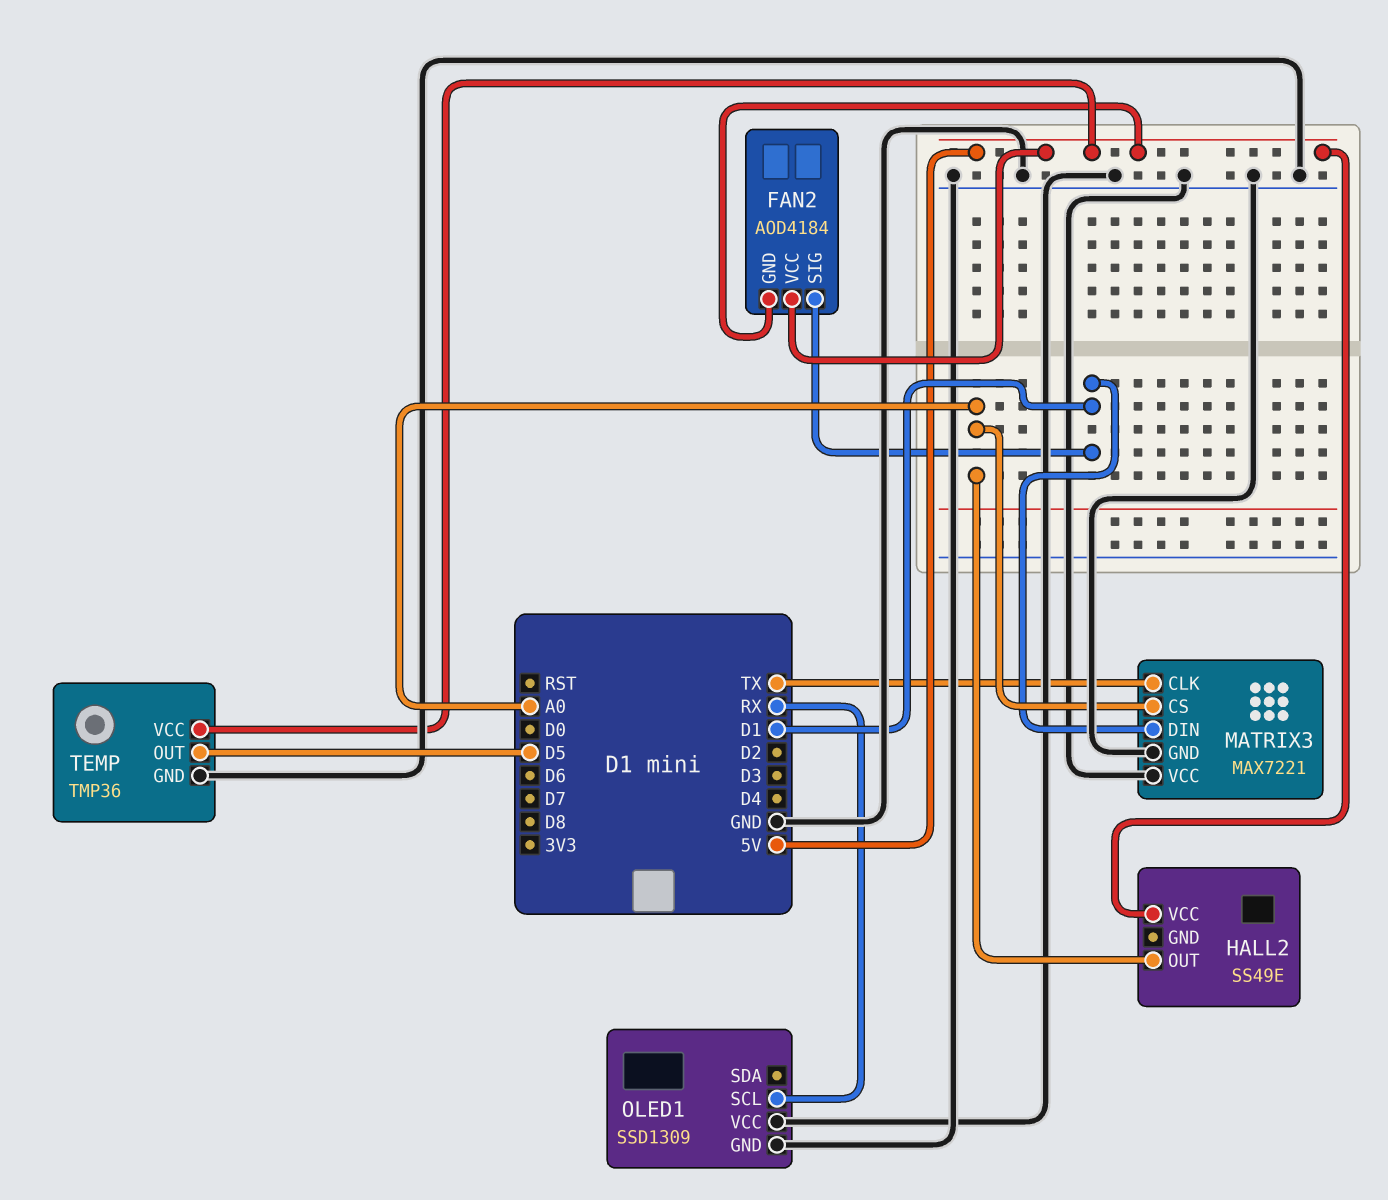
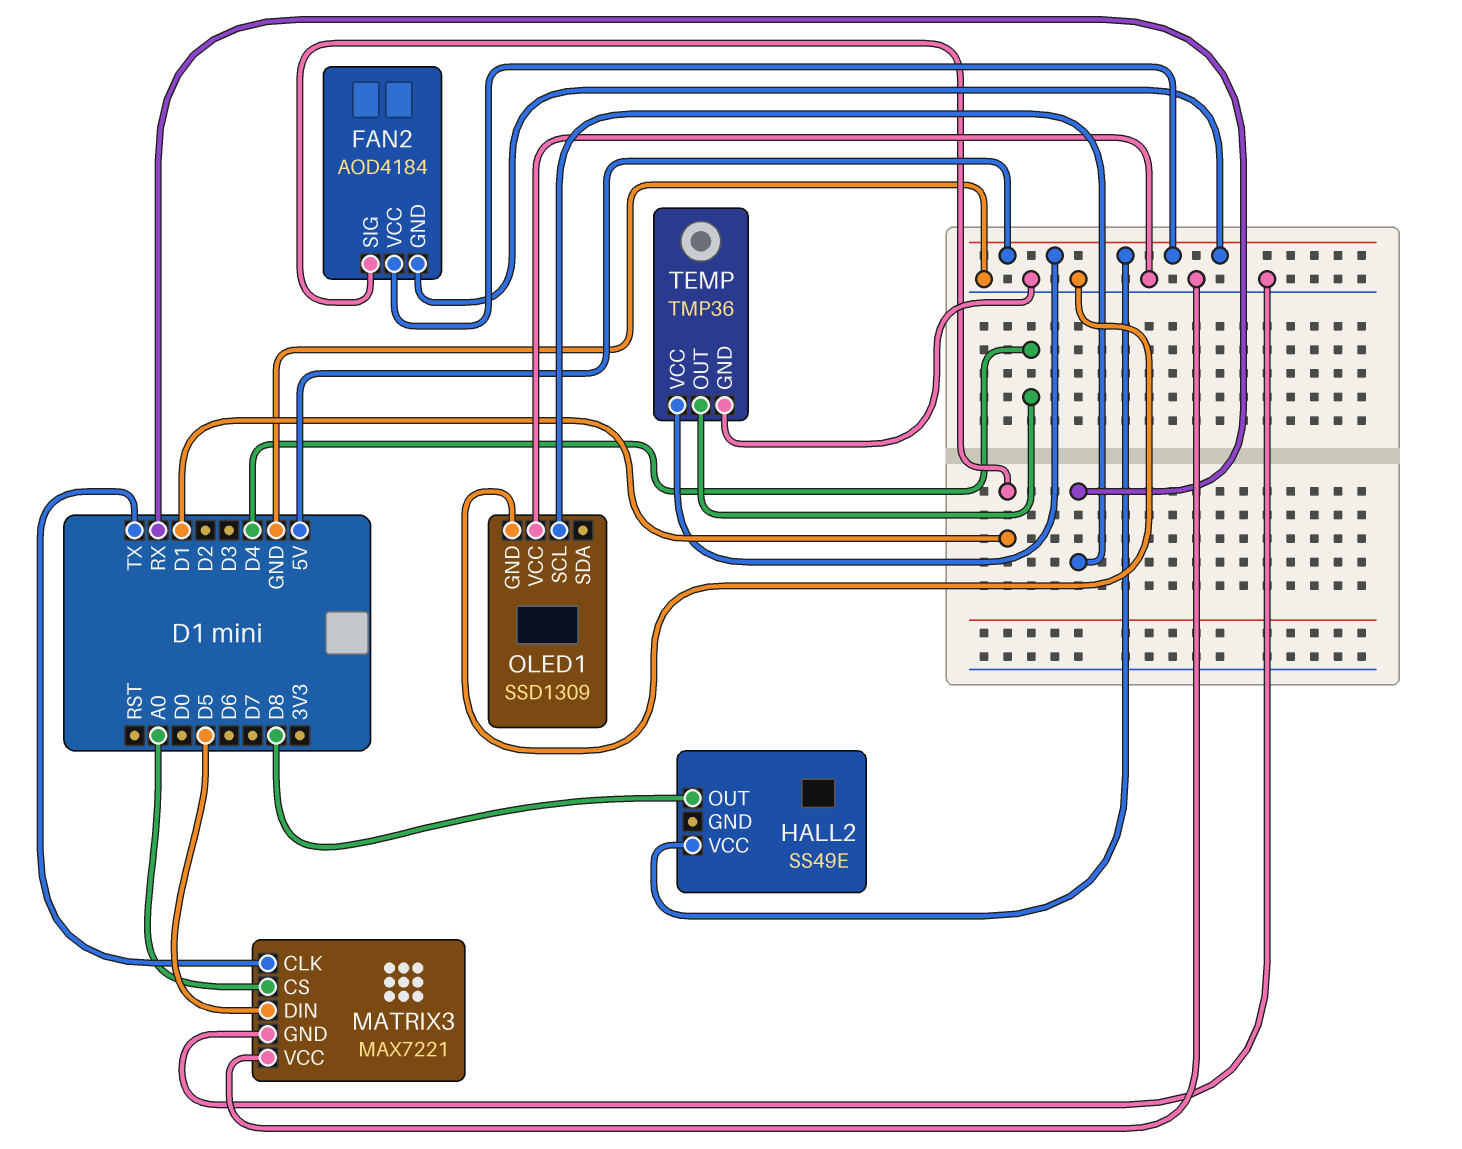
HALL2 pin OUT: A0 -> D8
MATRIX3 pin DIN: D1 -> D5
TEMP pin OUT: D5 -> D4

